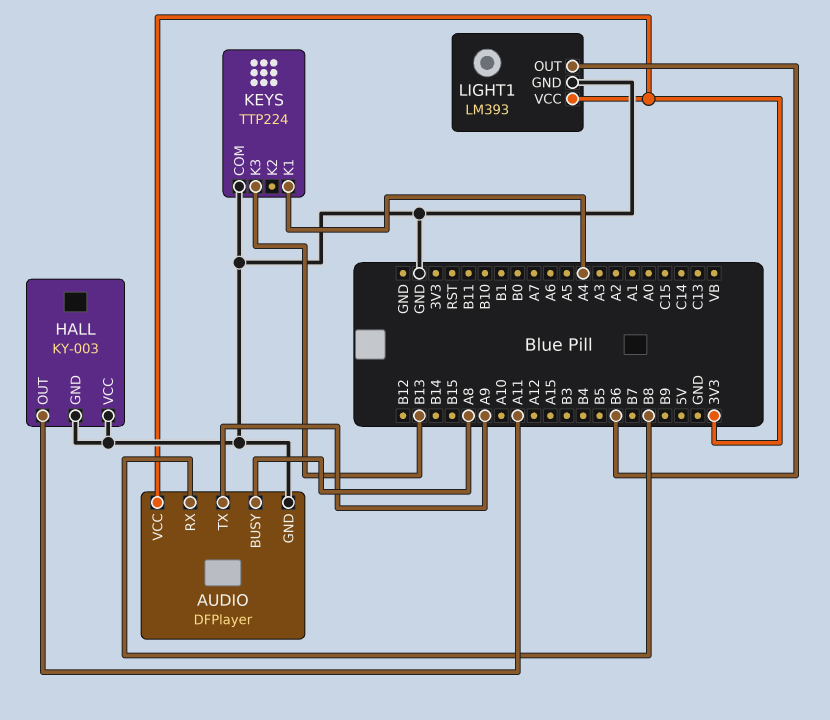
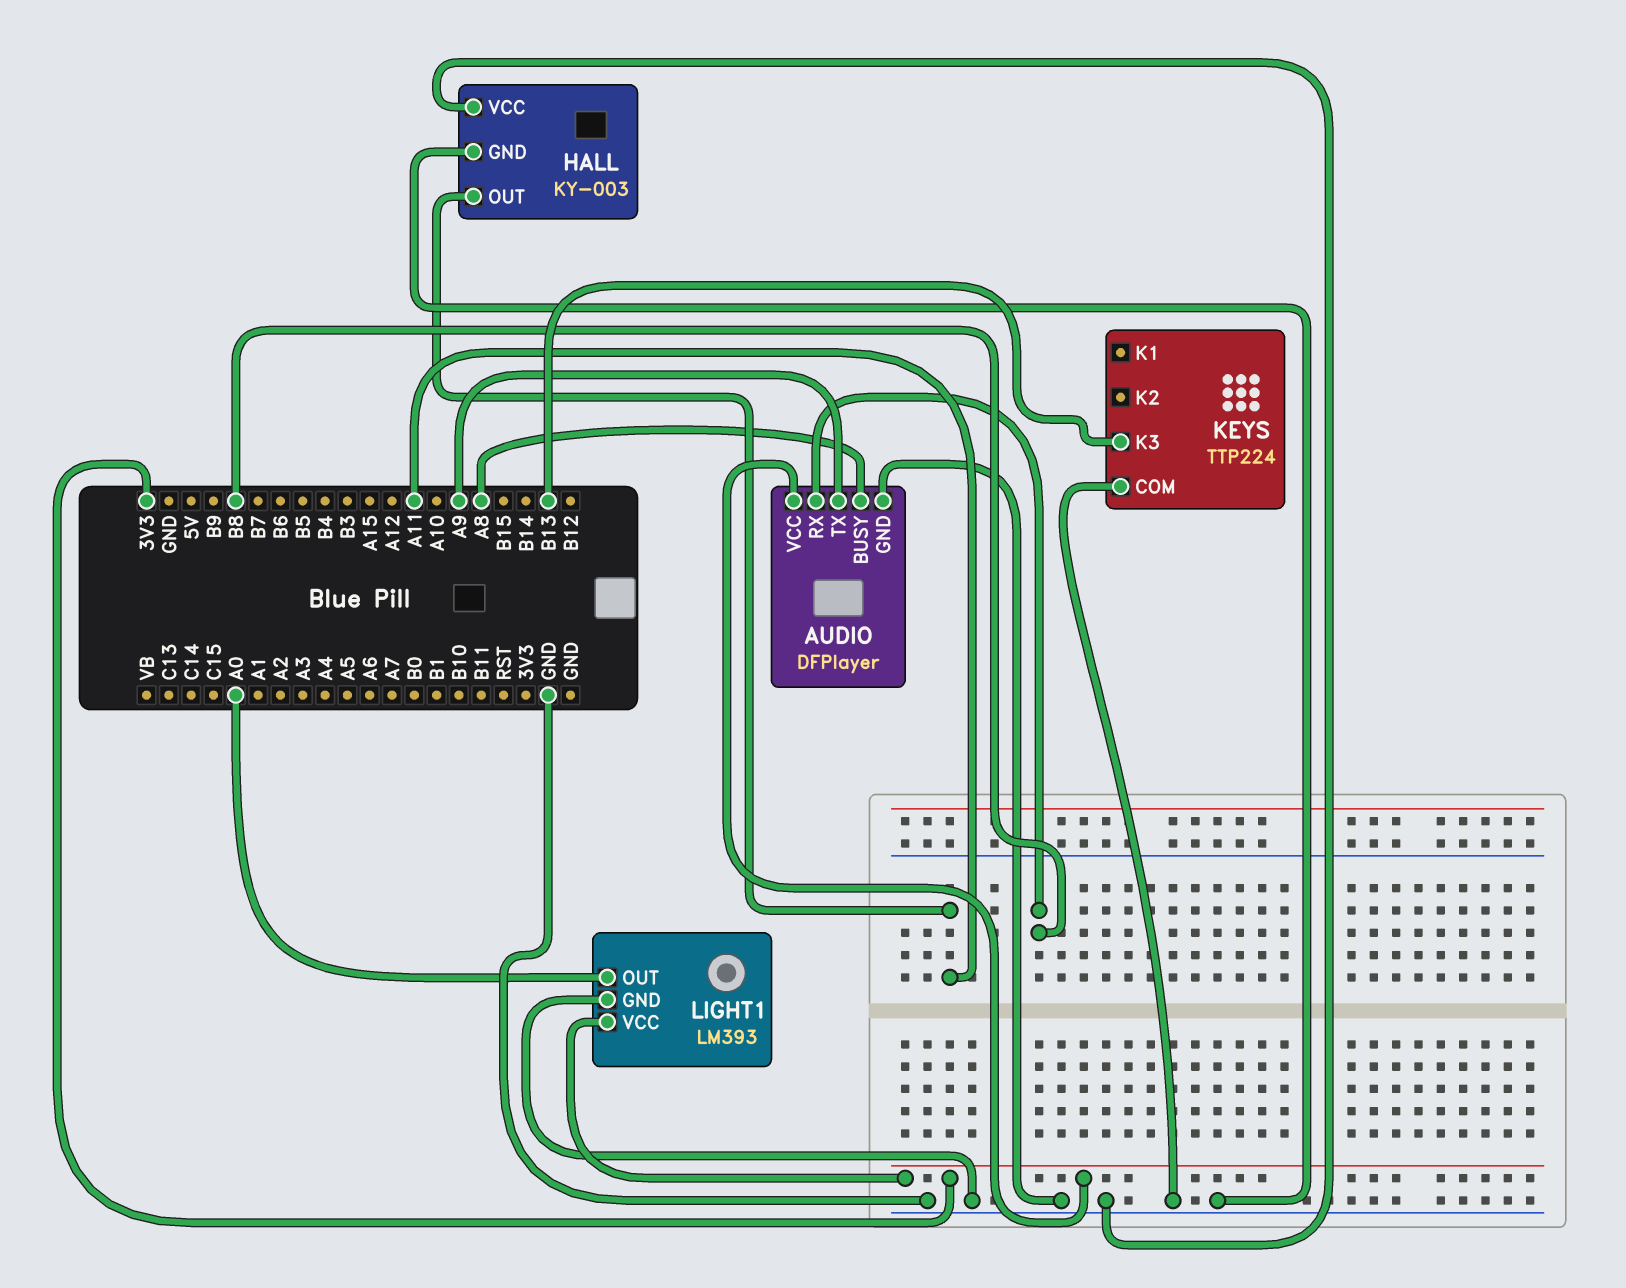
KEYS pin K1: A4 -> none
LIGHT1 pin OUT: B6 -> A0

